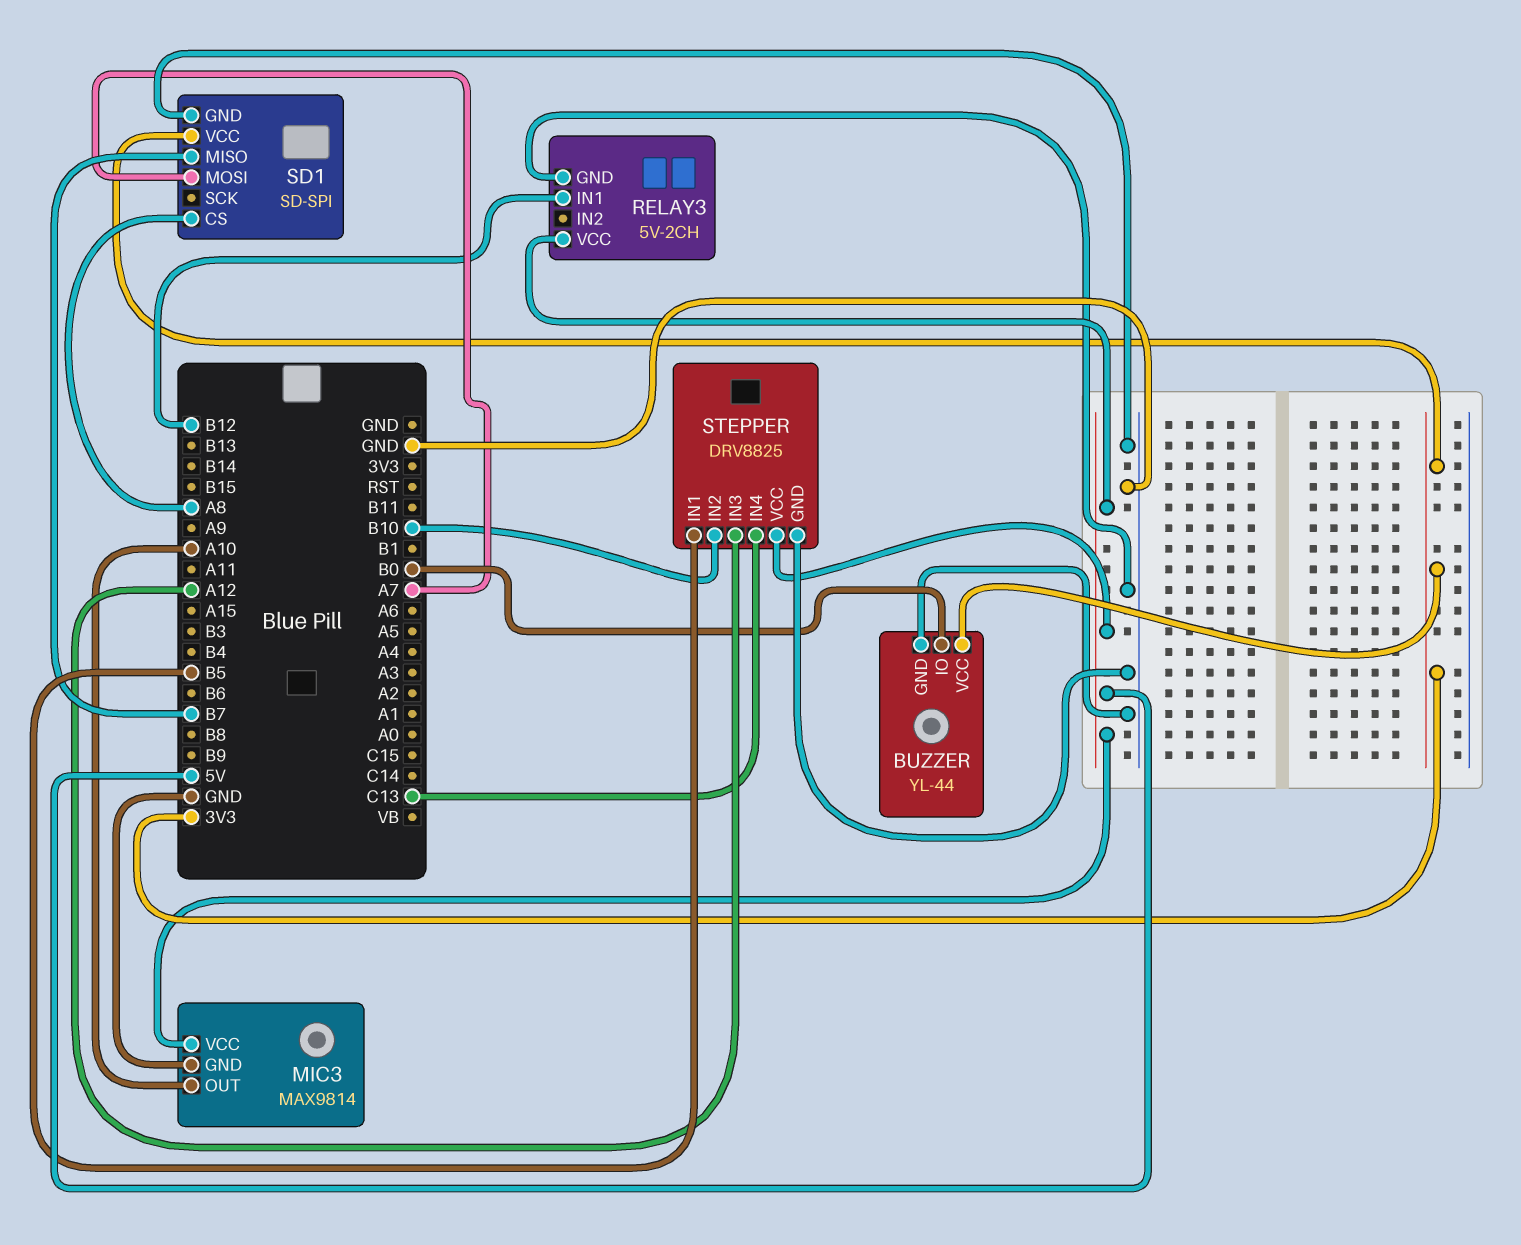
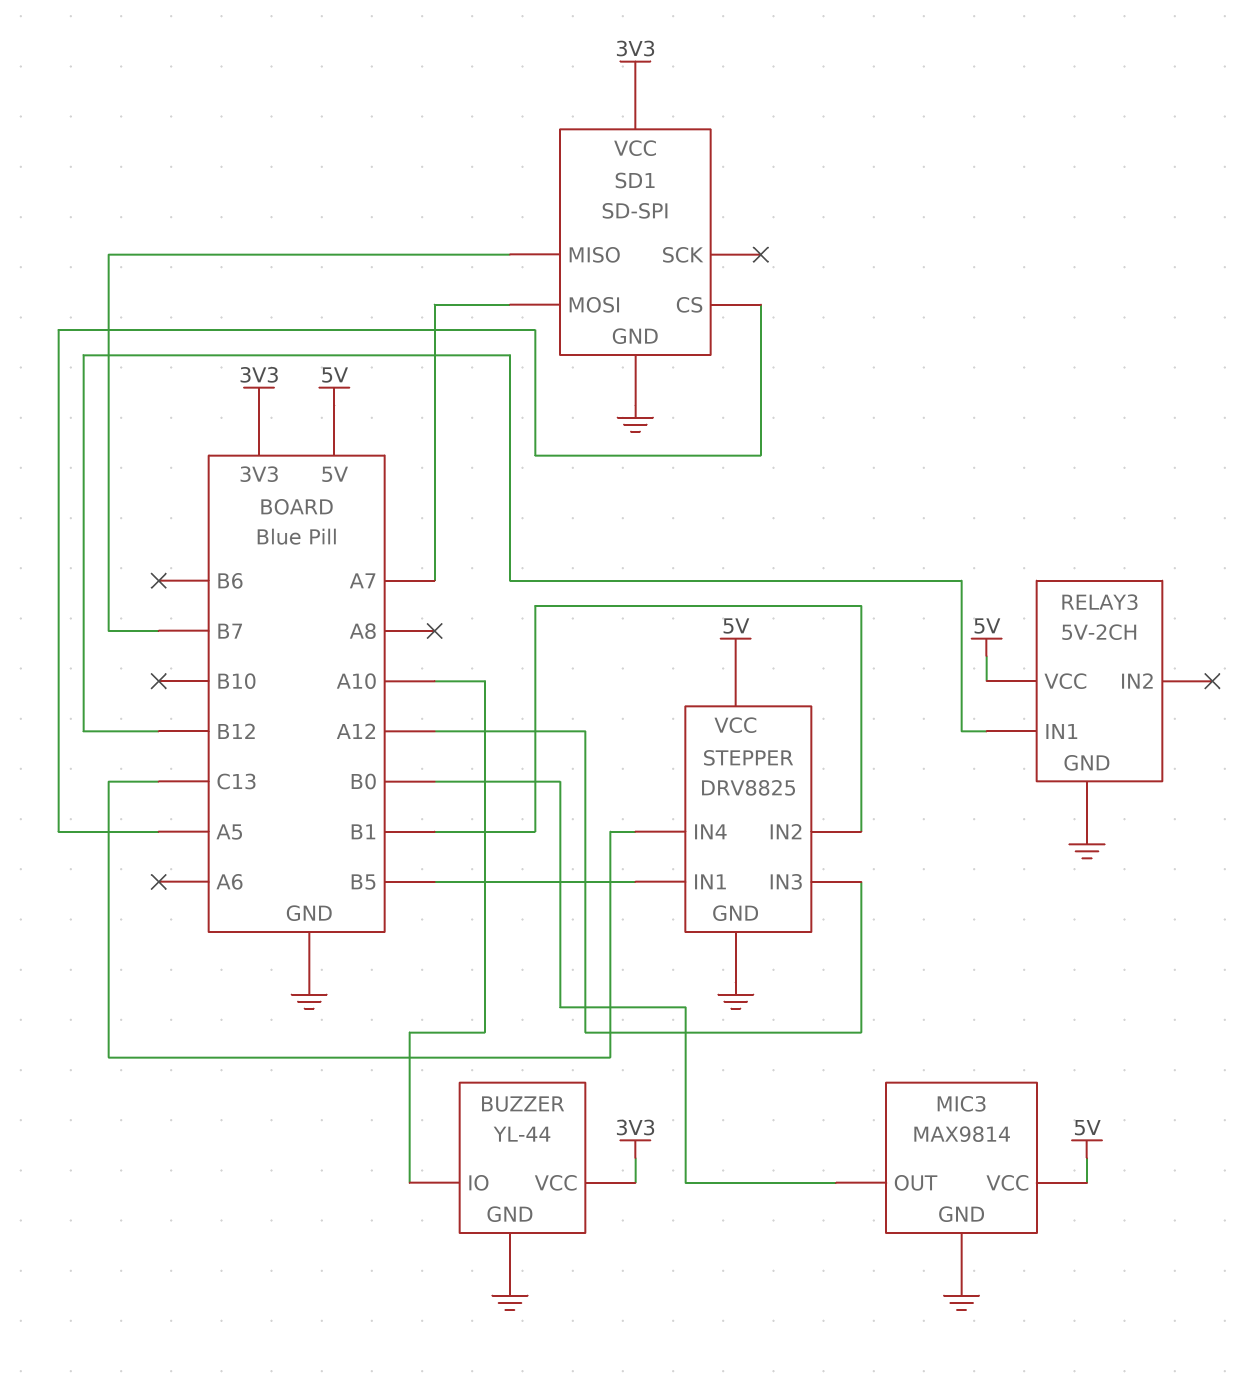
BUZZER pin IO: B0 -> A10
MIC3 pin OUT: A10 -> B0
SD1 pin CS: A8 -> A5
STEPPER pin IN2: B10 -> B1

